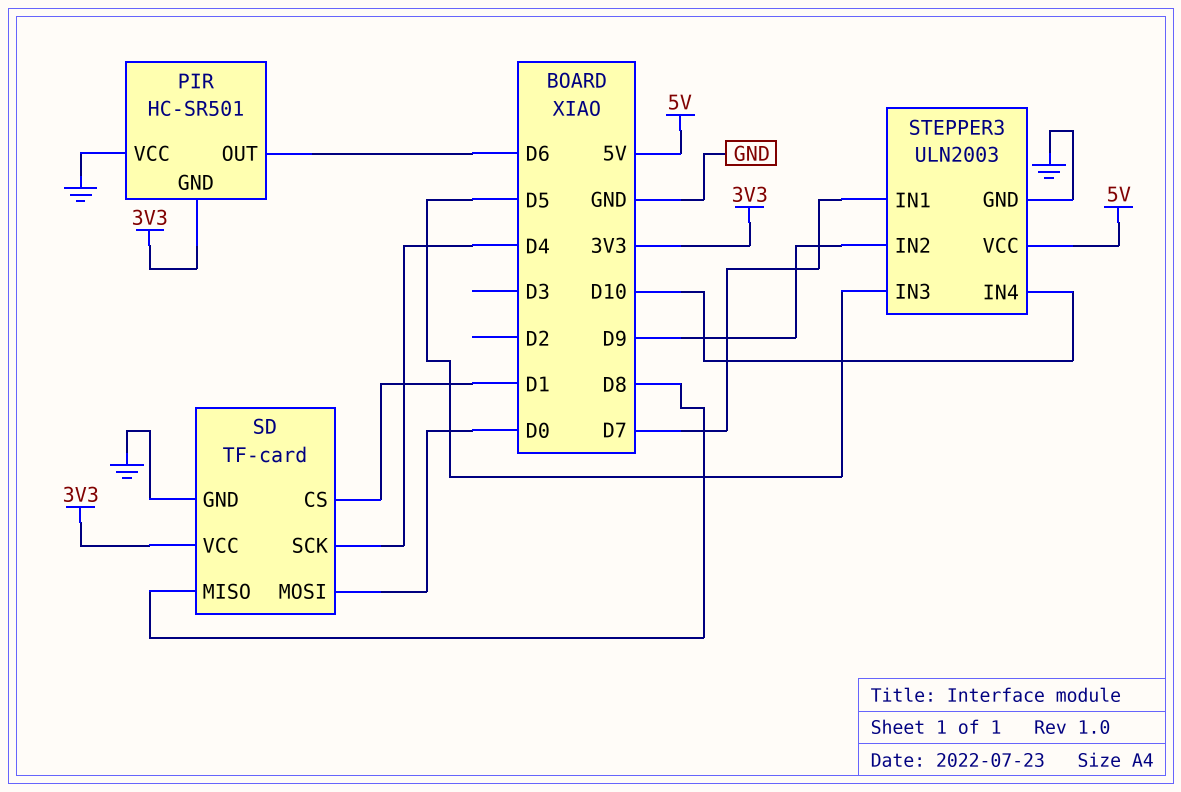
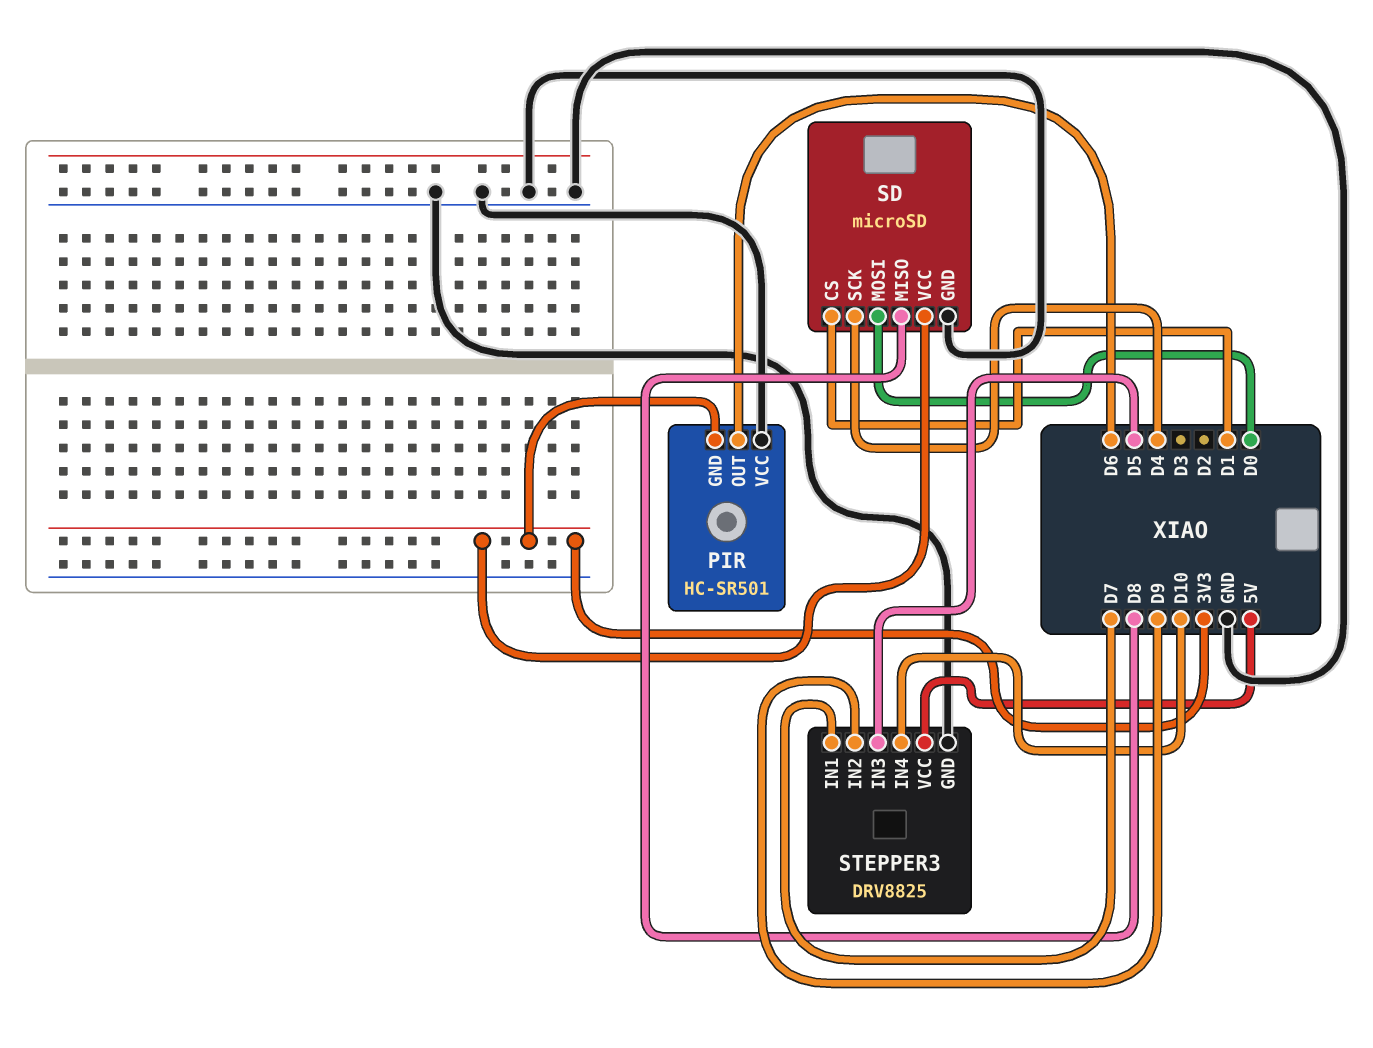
SD: TF-card -> microSD
STEPPER3: ULN2003 -> DRV8825

